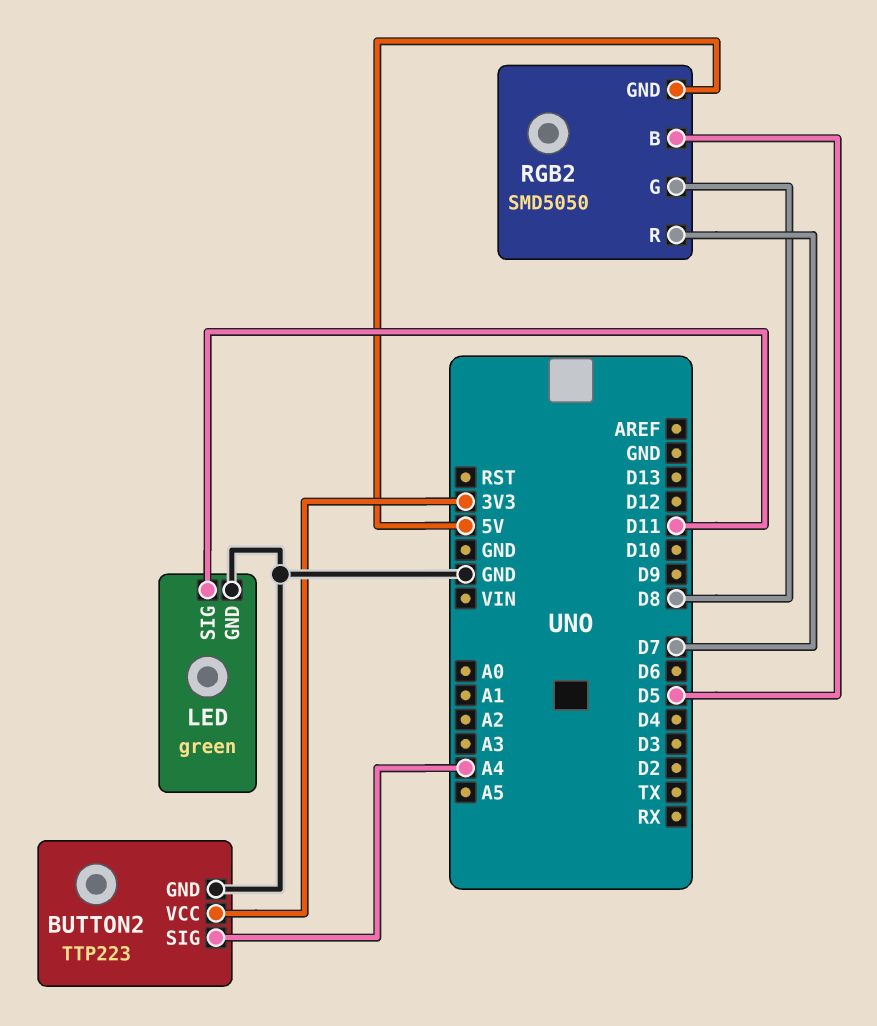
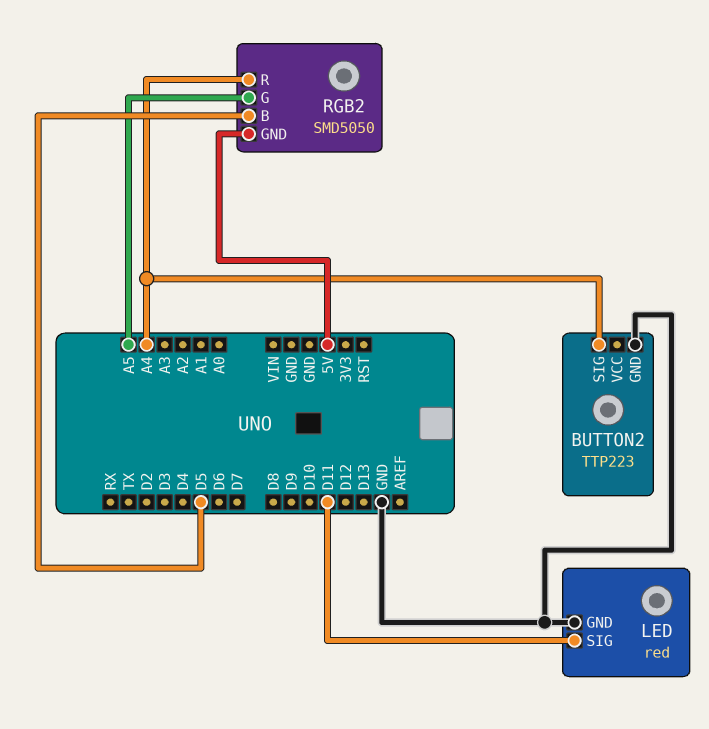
BUTTON2 pin VCC: 3V3 -> none
LED: green -> red
RGB2 pin G: D8 -> A5
RGB2 pin R: D7 -> A4

